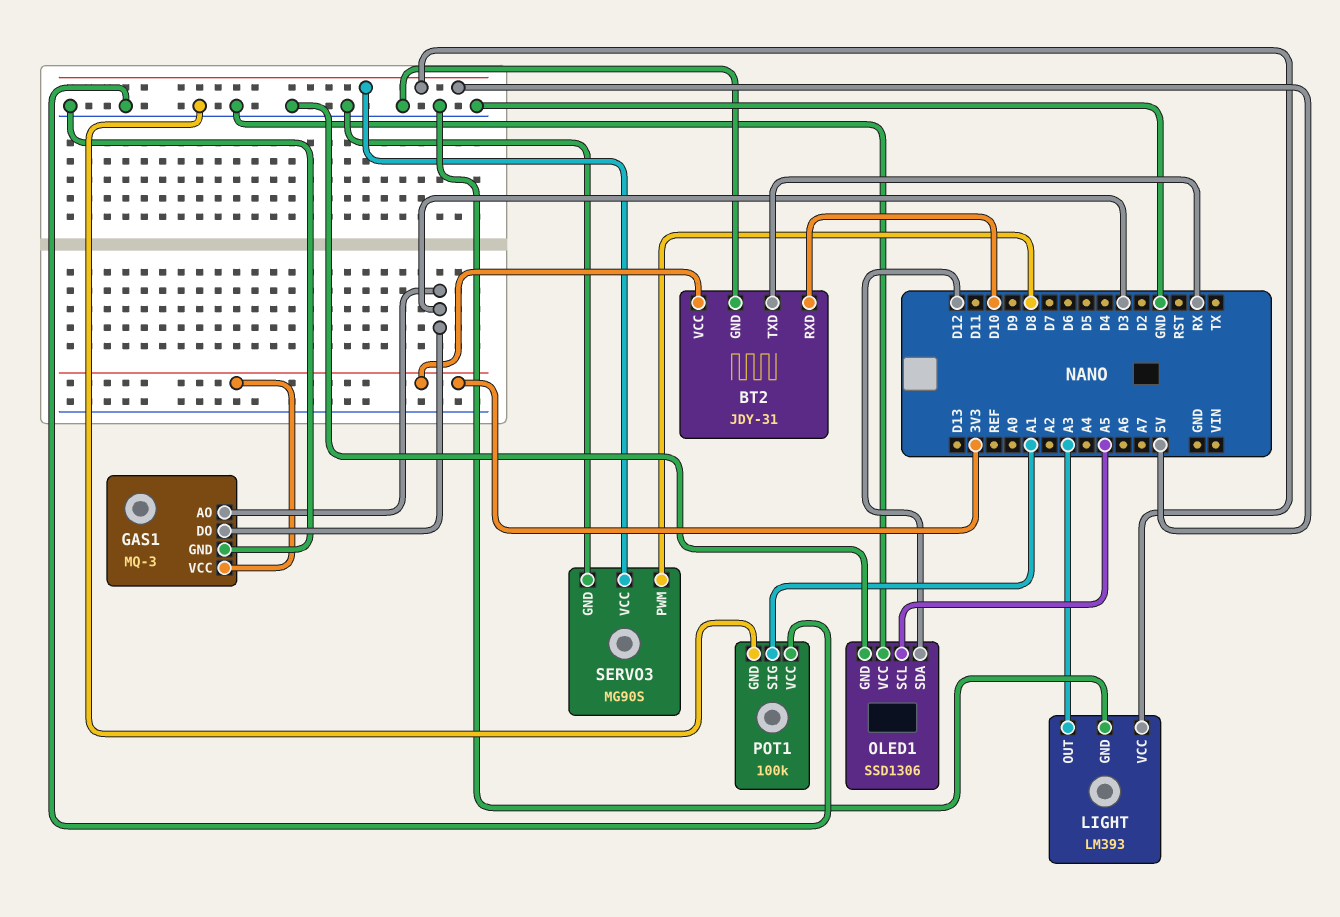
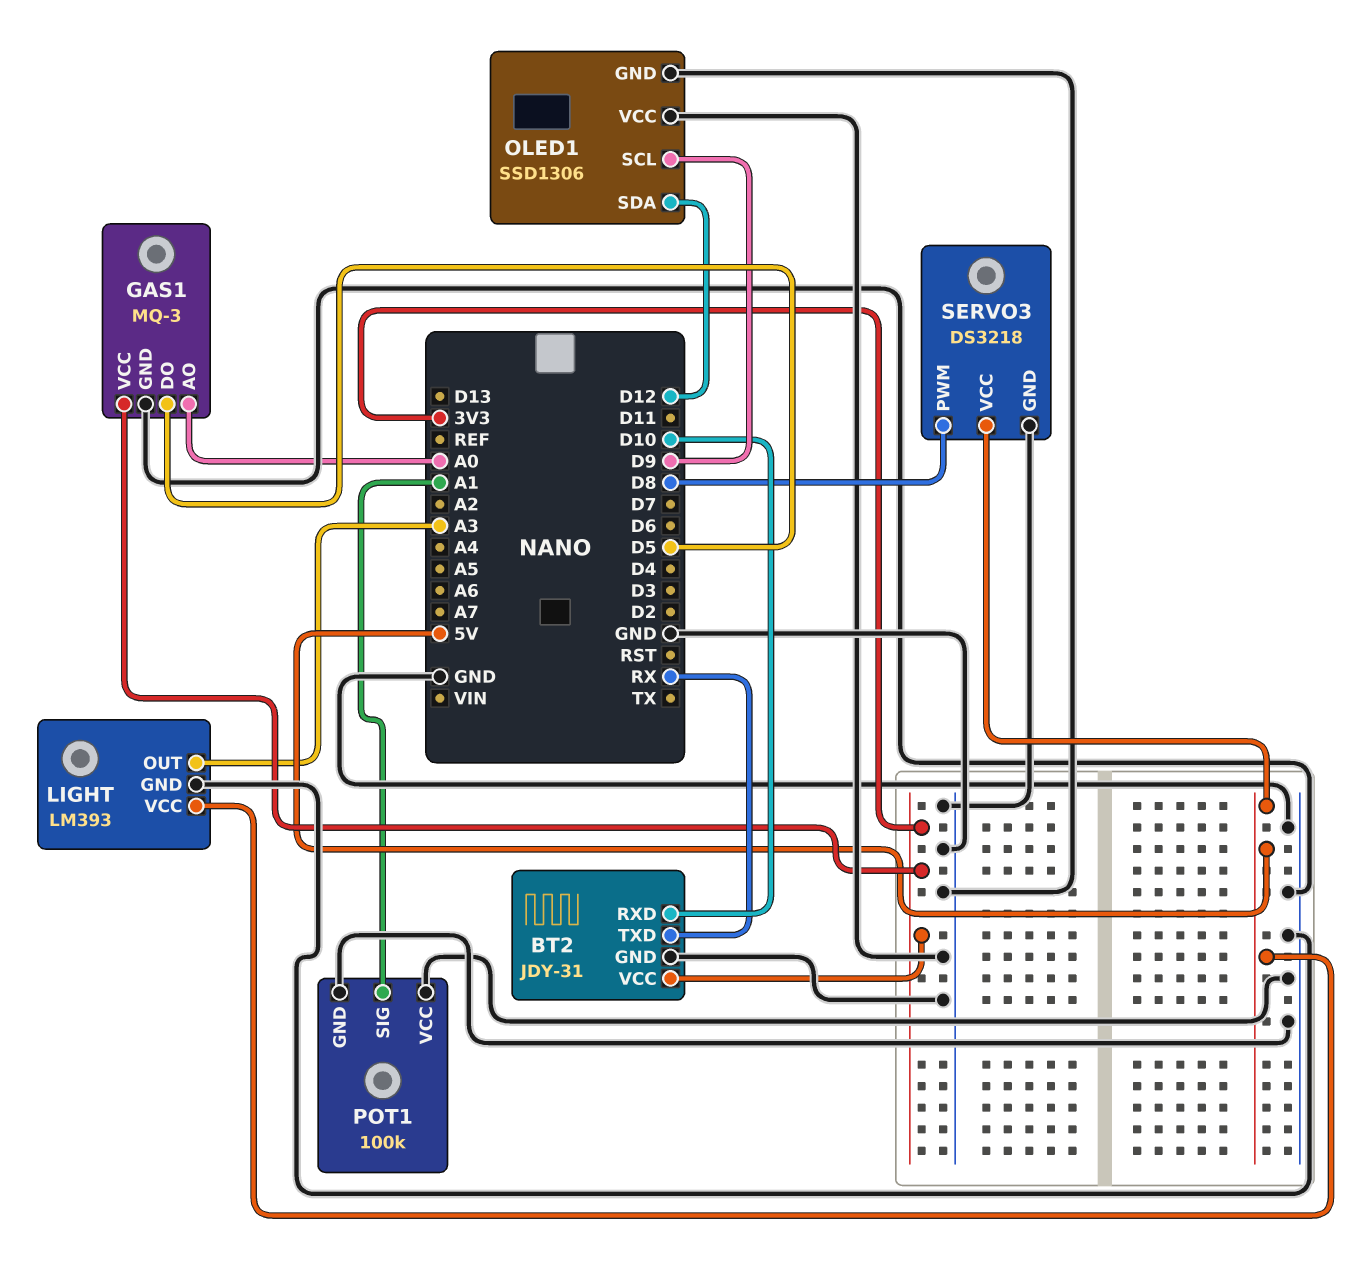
GAS1 pin AO: D3 -> A0
GAS1 pin DO: D3 -> D5
OLED1 pin SCL: A5 -> D9
SERVO3: MG90S -> DS3218

